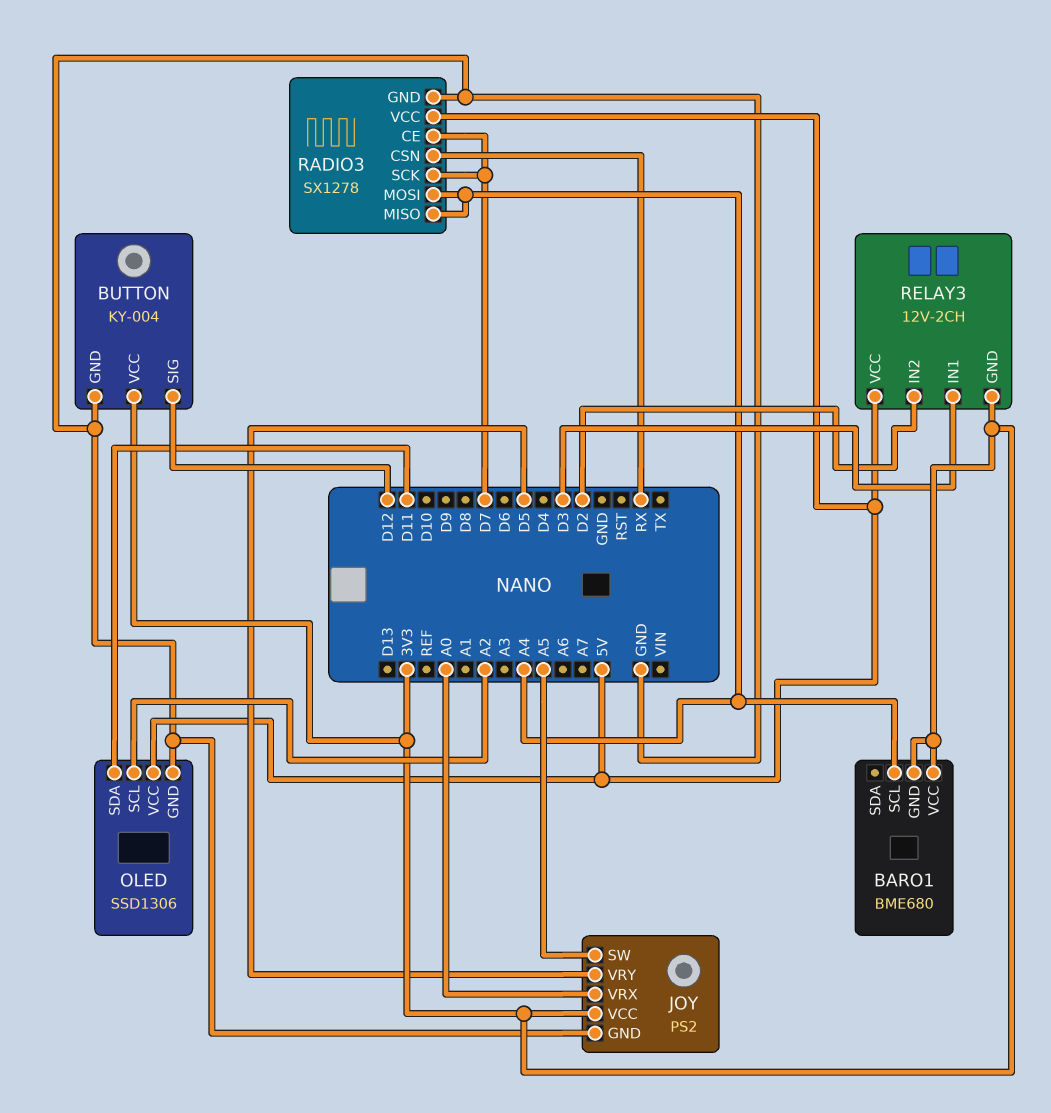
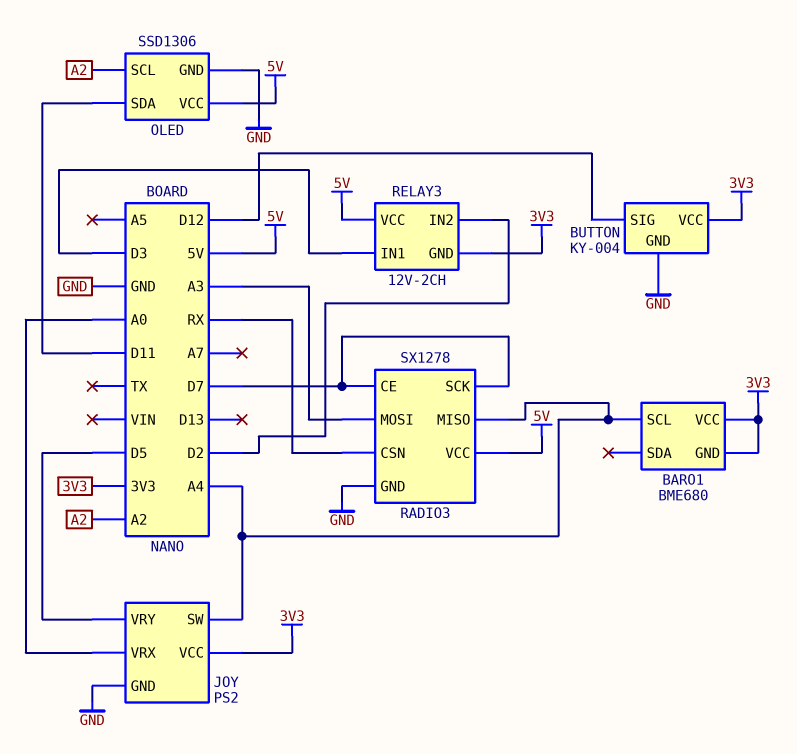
JOY pin SW: A5 -> A4
RADIO3 pin MOSI: A4 -> A3

